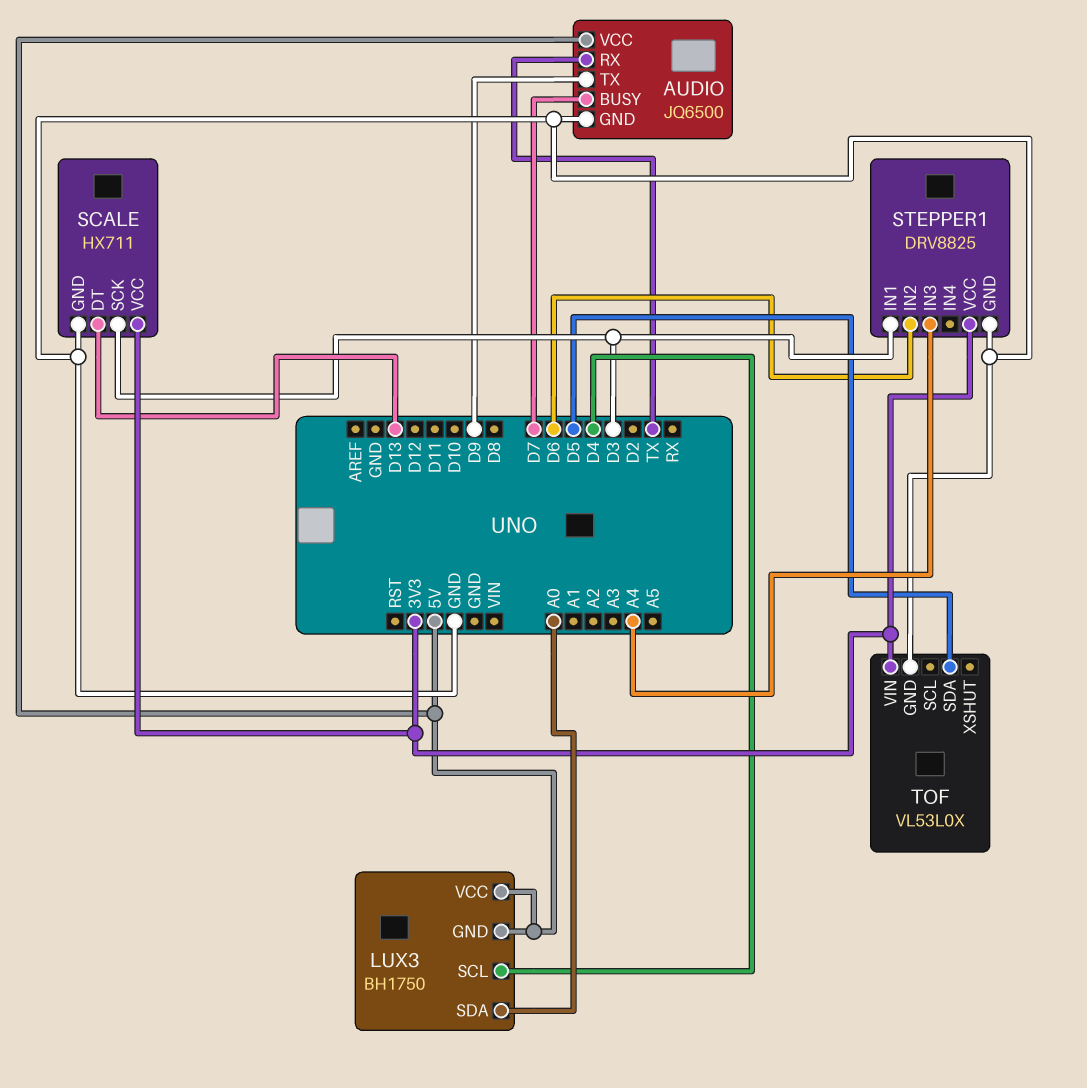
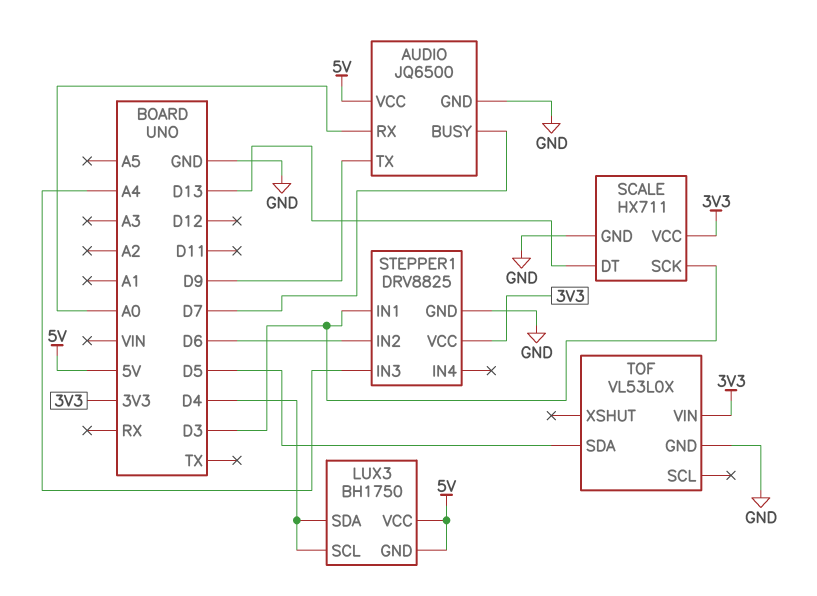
AUDIO pin RX: TX -> A0
LUX3 pin SDA: A0 -> D4

